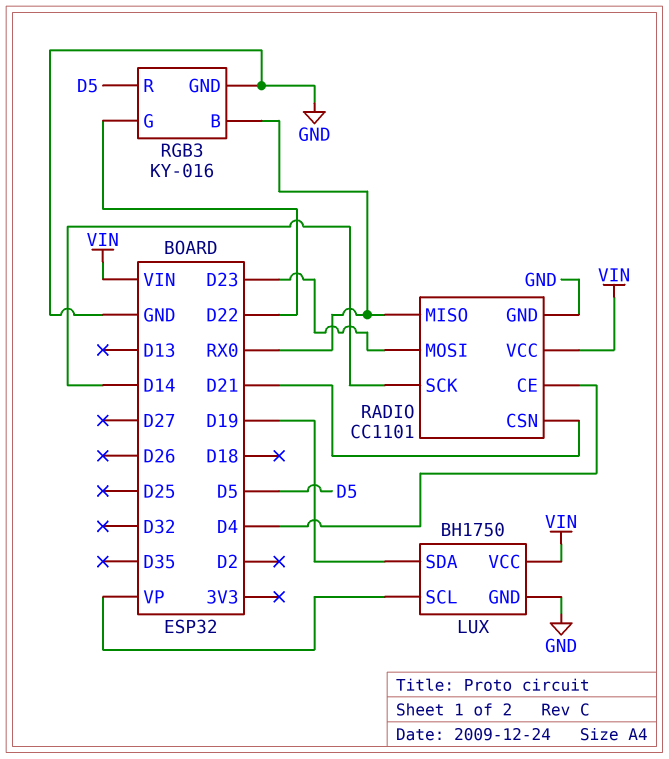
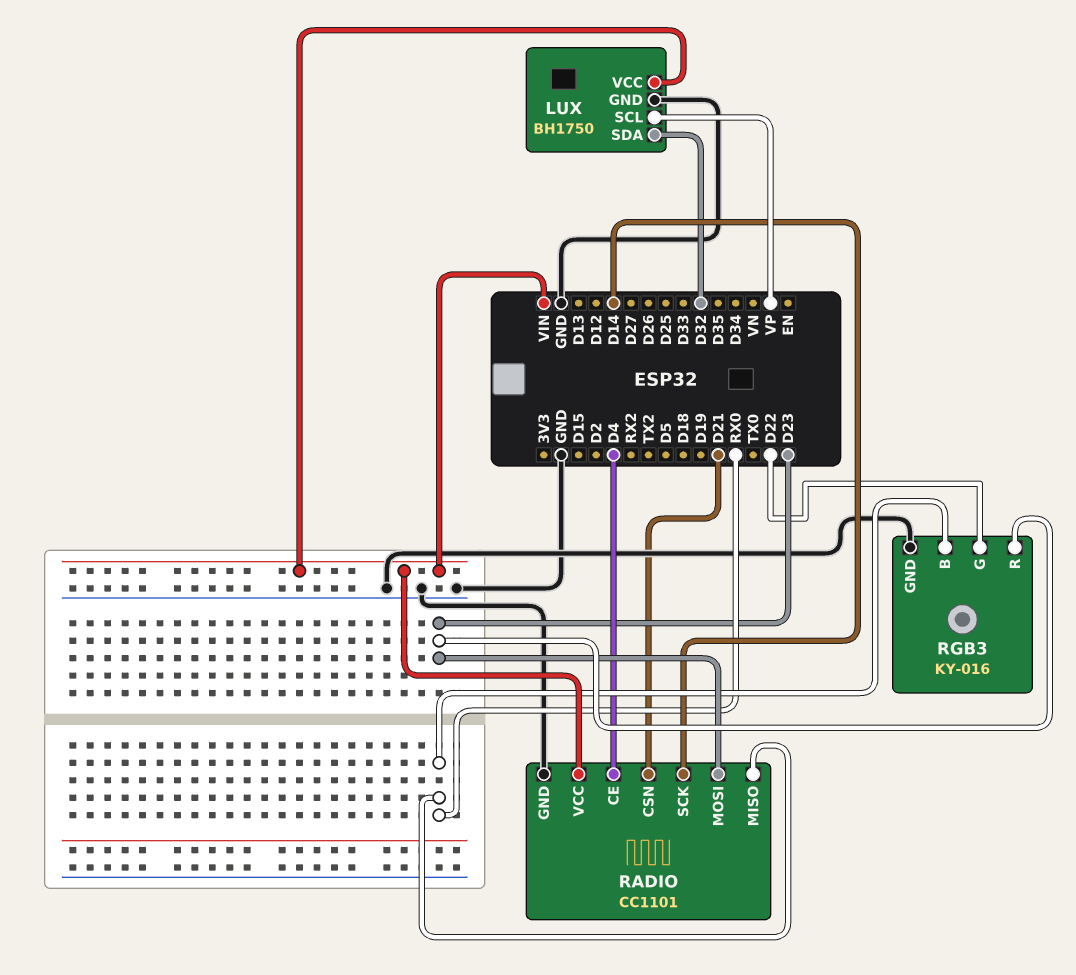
LUX pin SDA: D19 -> D32
RGB3 pin R: D5 -> D23

